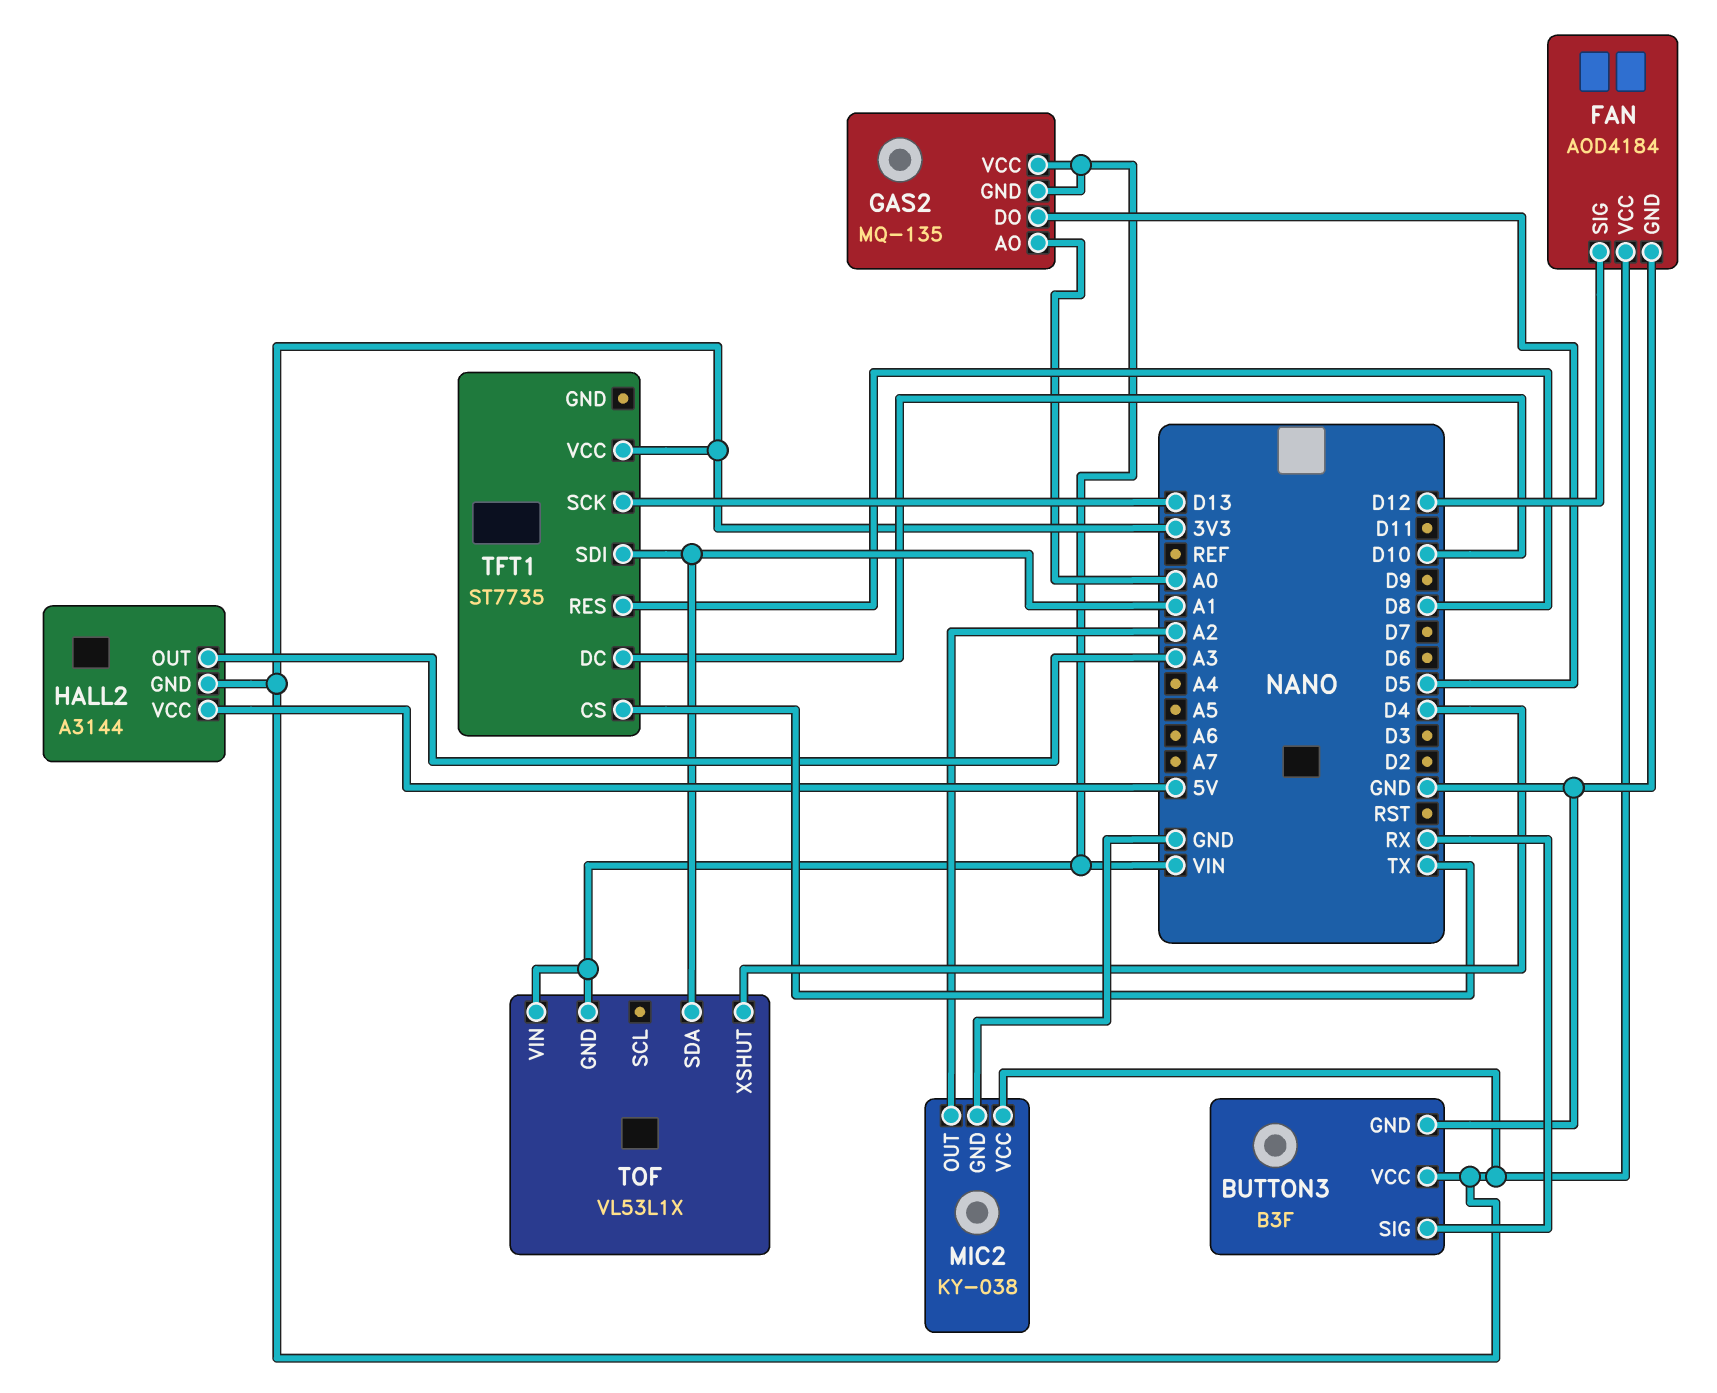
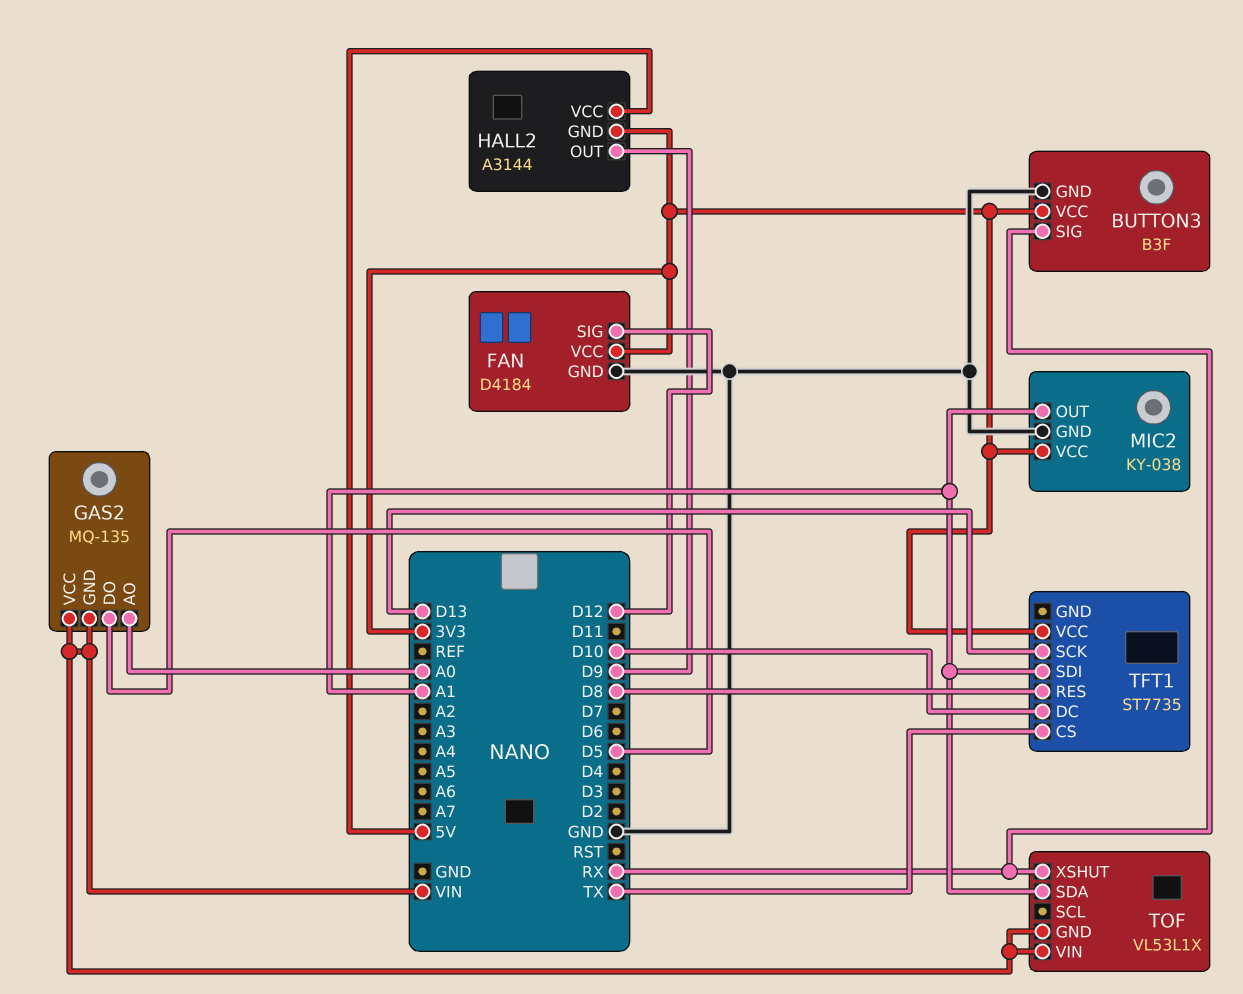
FAN: AOD4184 -> D4184
HALL2 pin OUT: A3 -> D9
MIC2 pin OUT: A2 -> A1
TOF pin XSHUT: D4 -> RX

